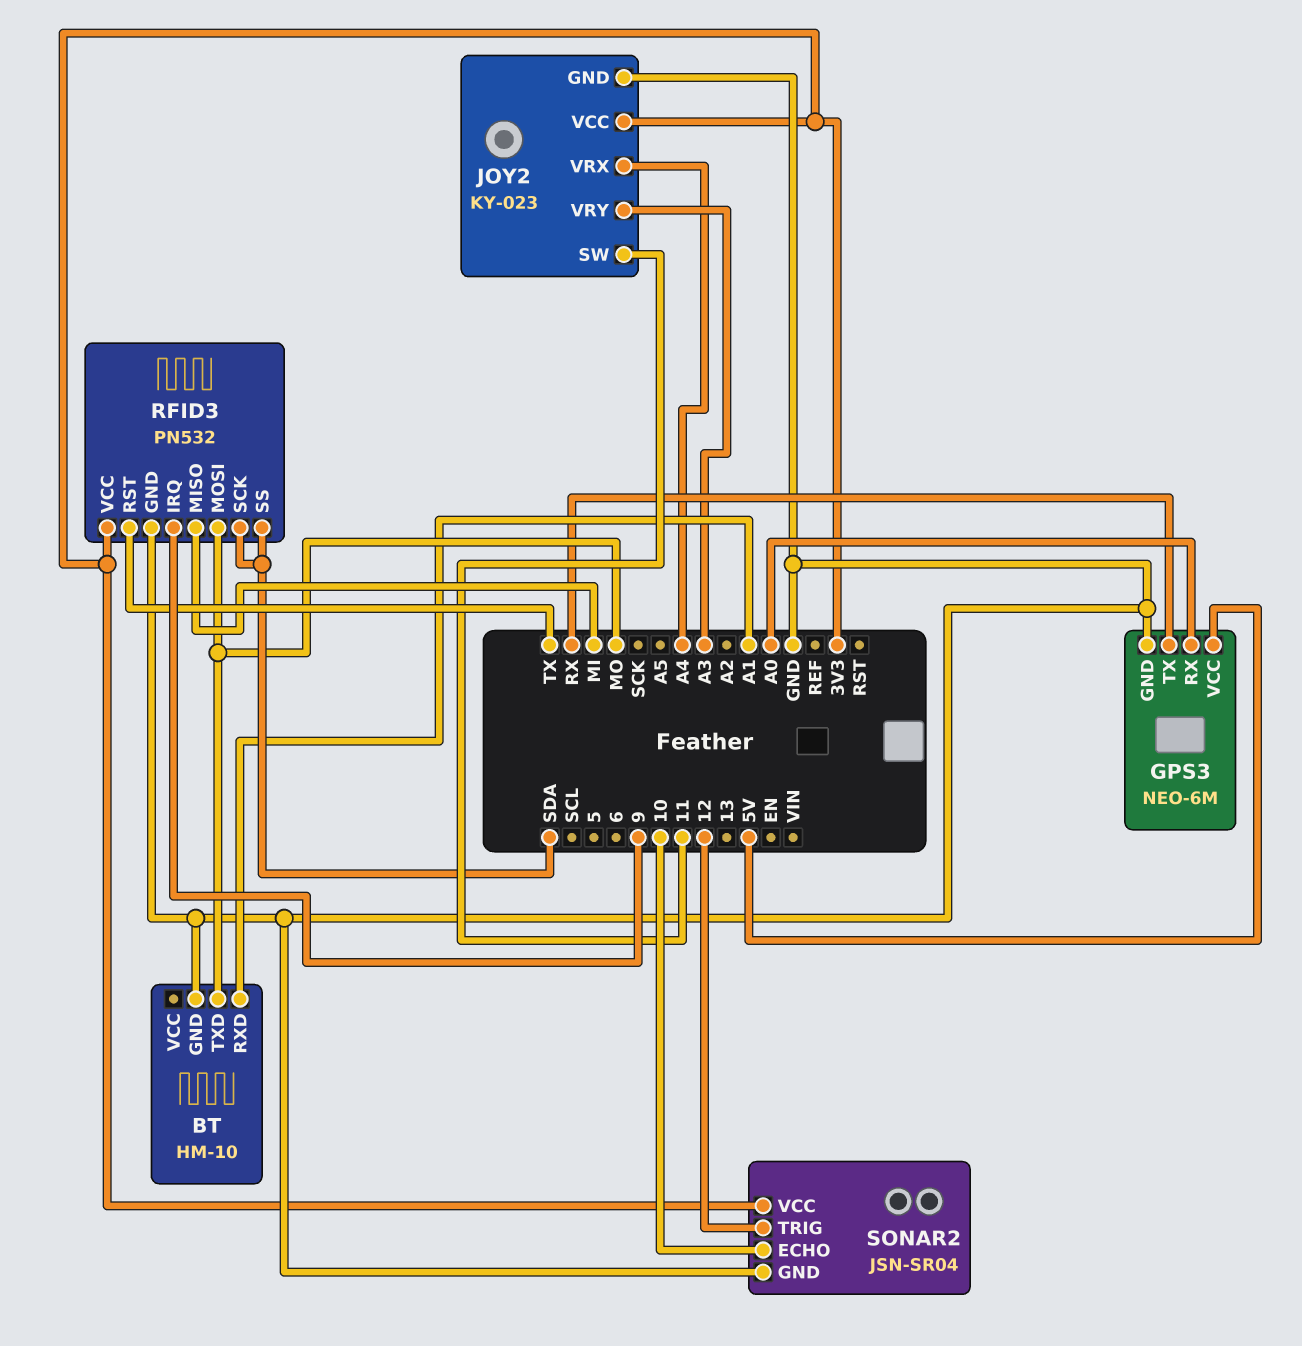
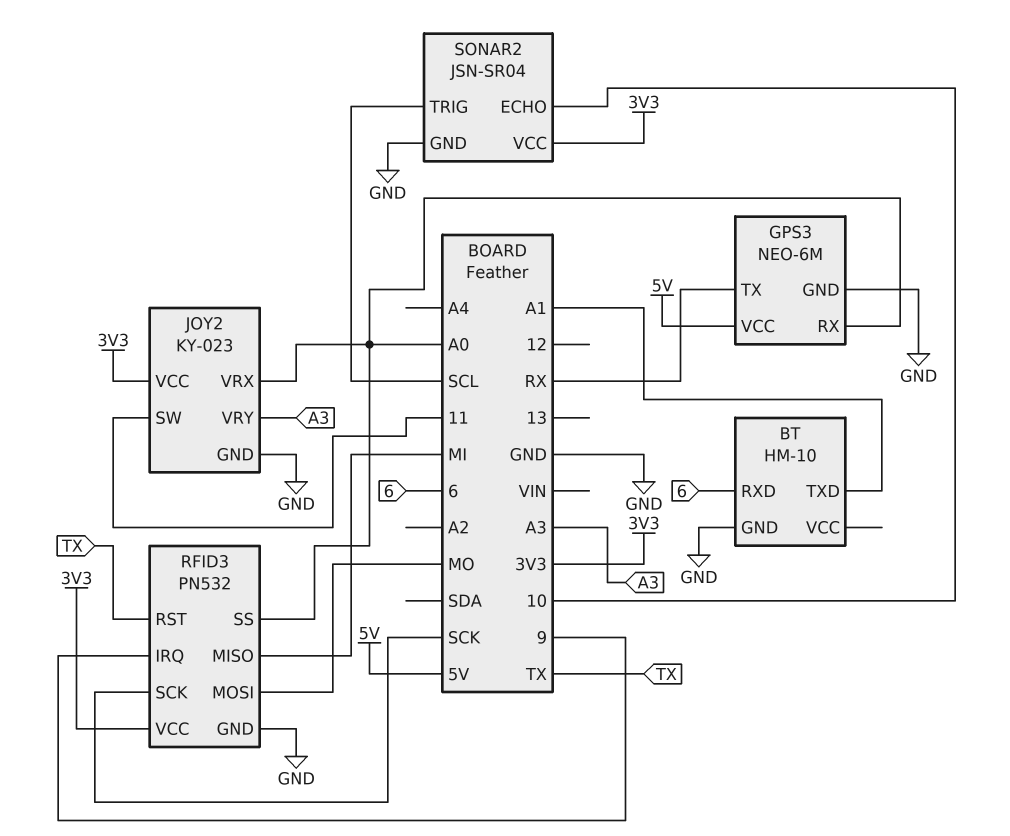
BT pin RXD: A1 -> 6
BT pin TXD: MO -> A1
JOY2 pin VRX: A4 -> A0
RFID3 pin SCK: SDA -> SCK
RFID3 pin SS: SDA -> A0
SONAR2 pin TRIG: 12 -> SCL

